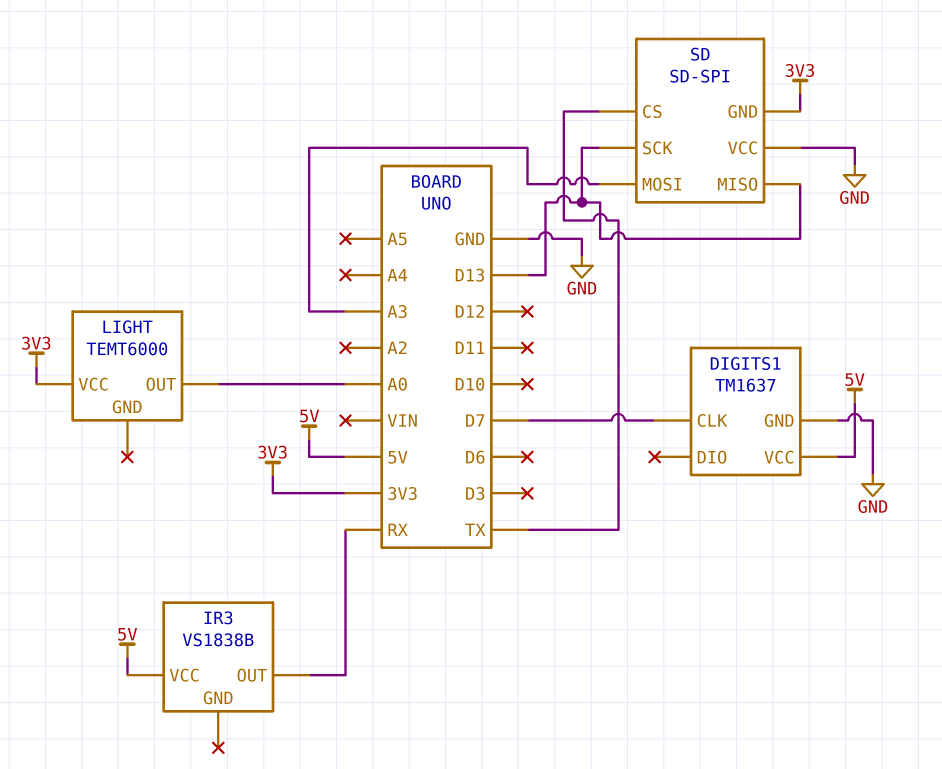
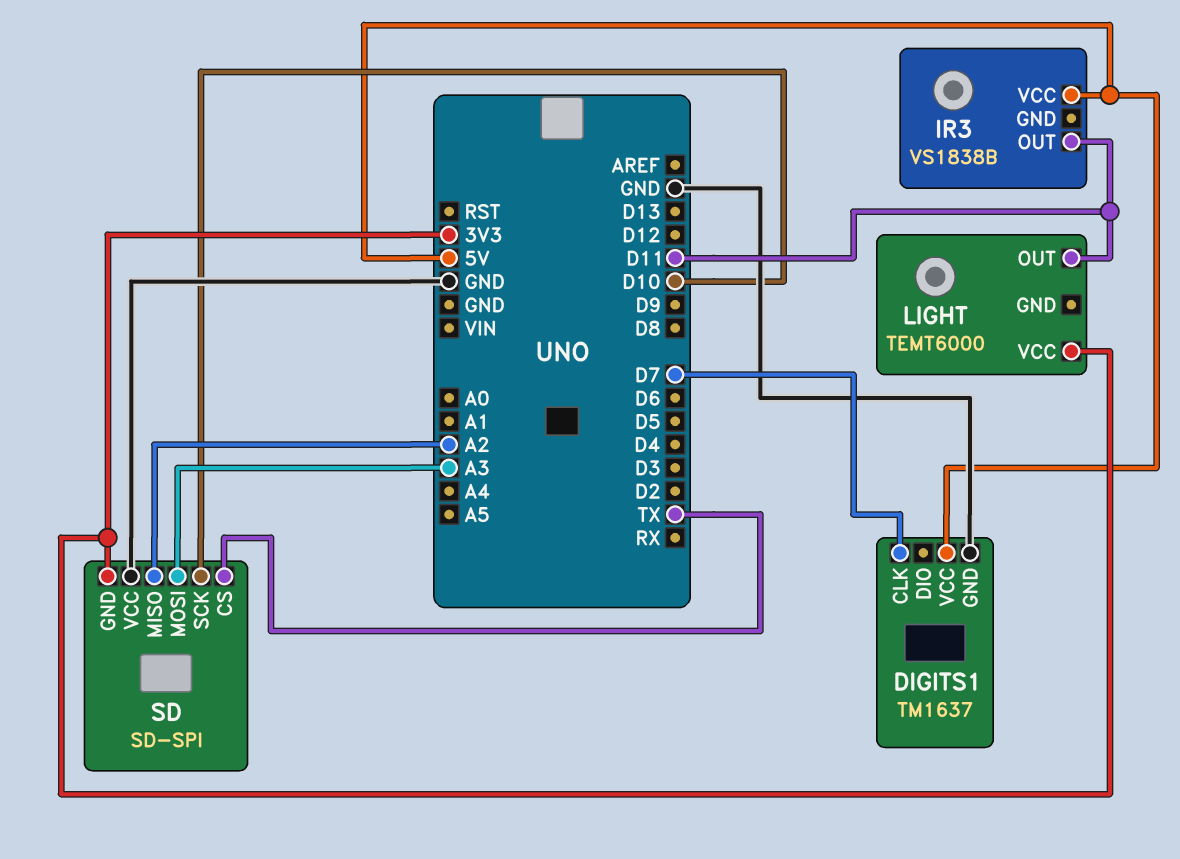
IR3 pin OUT: RX -> D11
LIGHT pin OUT: A0 -> D11
SD pin MISO: D13 -> A2
SD pin SCK: D13 -> D10

